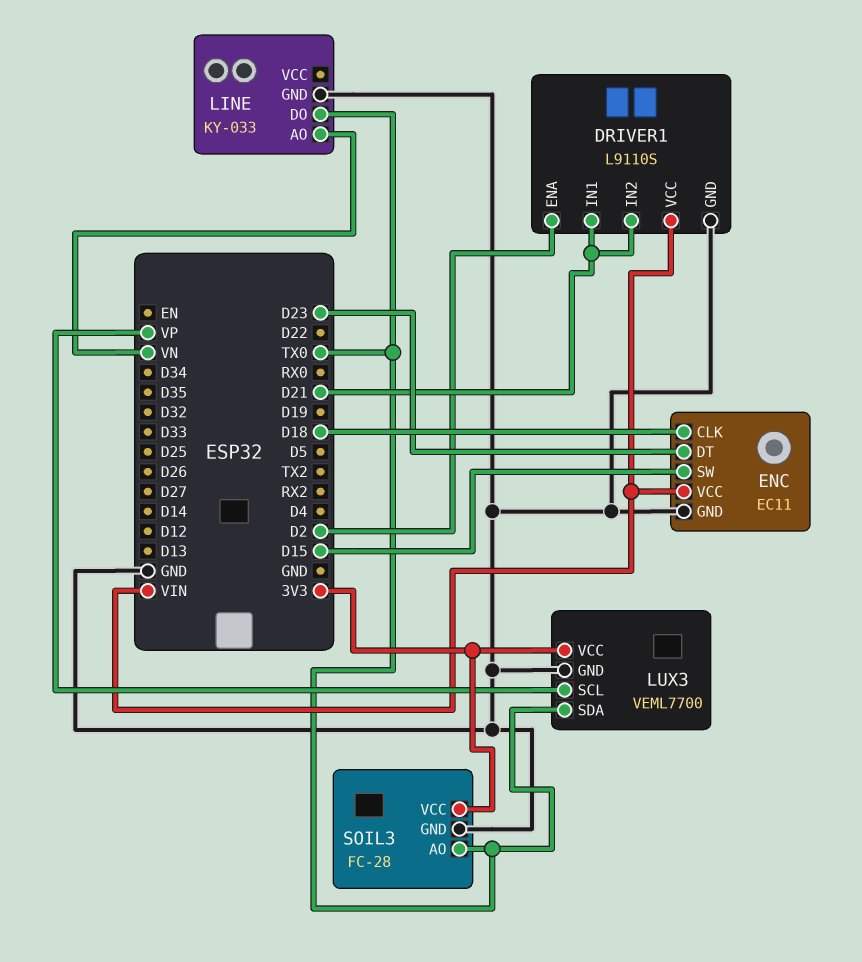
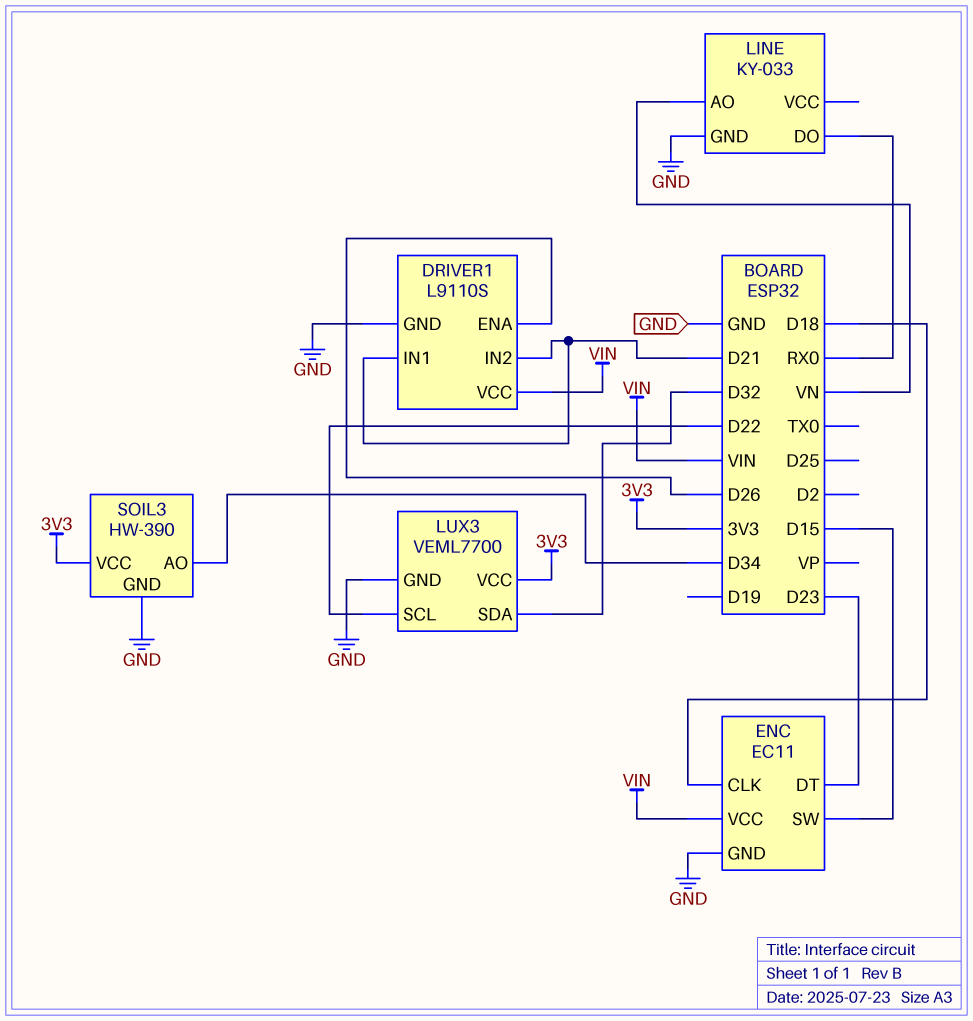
DRIVER1 pin ENA: D2 -> D26
LINE pin DO: TX0 -> RX0
LUX3 pin SCL: VP -> D22
LUX3 pin SDA: TX0 -> D32
SOIL3: FC-28 -> HW-390
SOIL3 pin AO: TX0 -> D34

